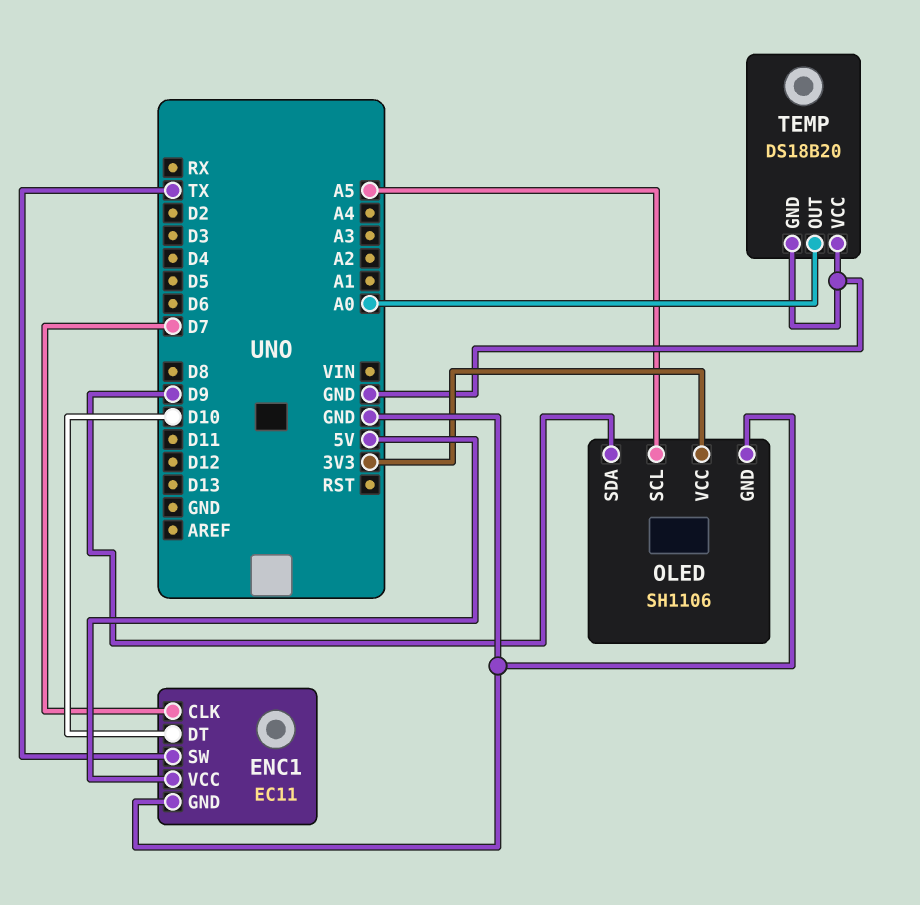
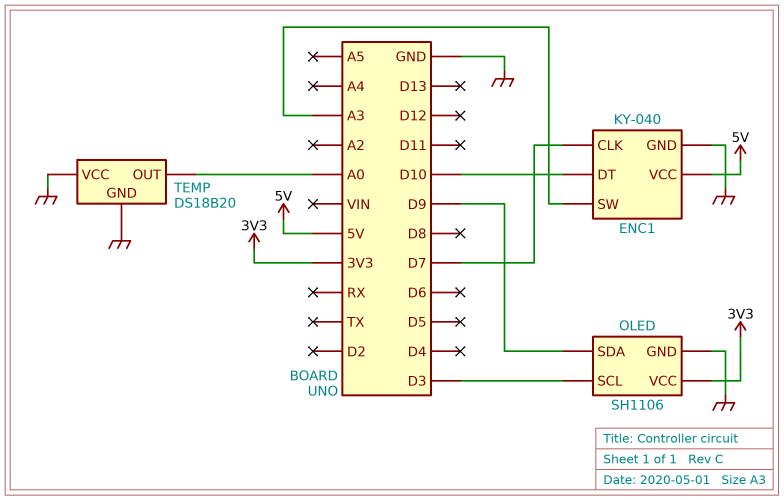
ENC1: EC11 -> KY-040
ENC1 pin SW: TX -> A3
OLED pin SCL: A5 -> D3

